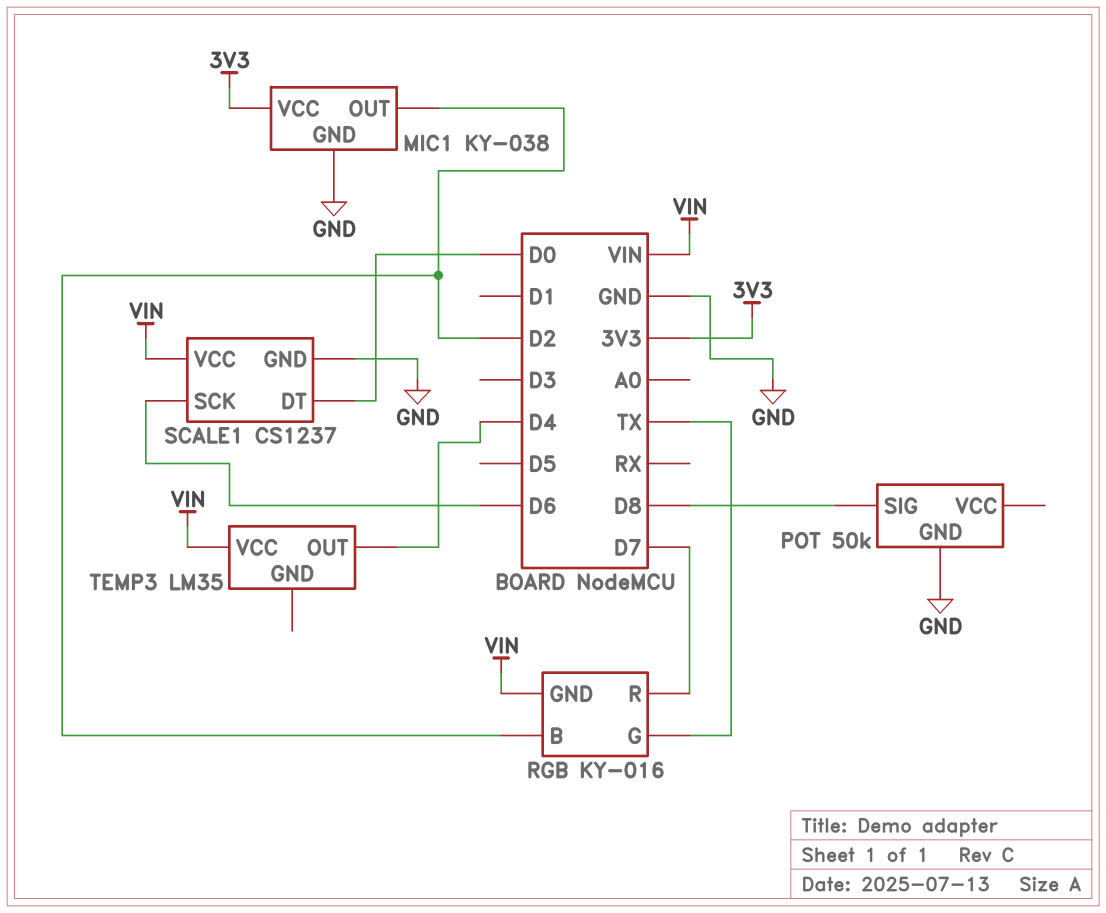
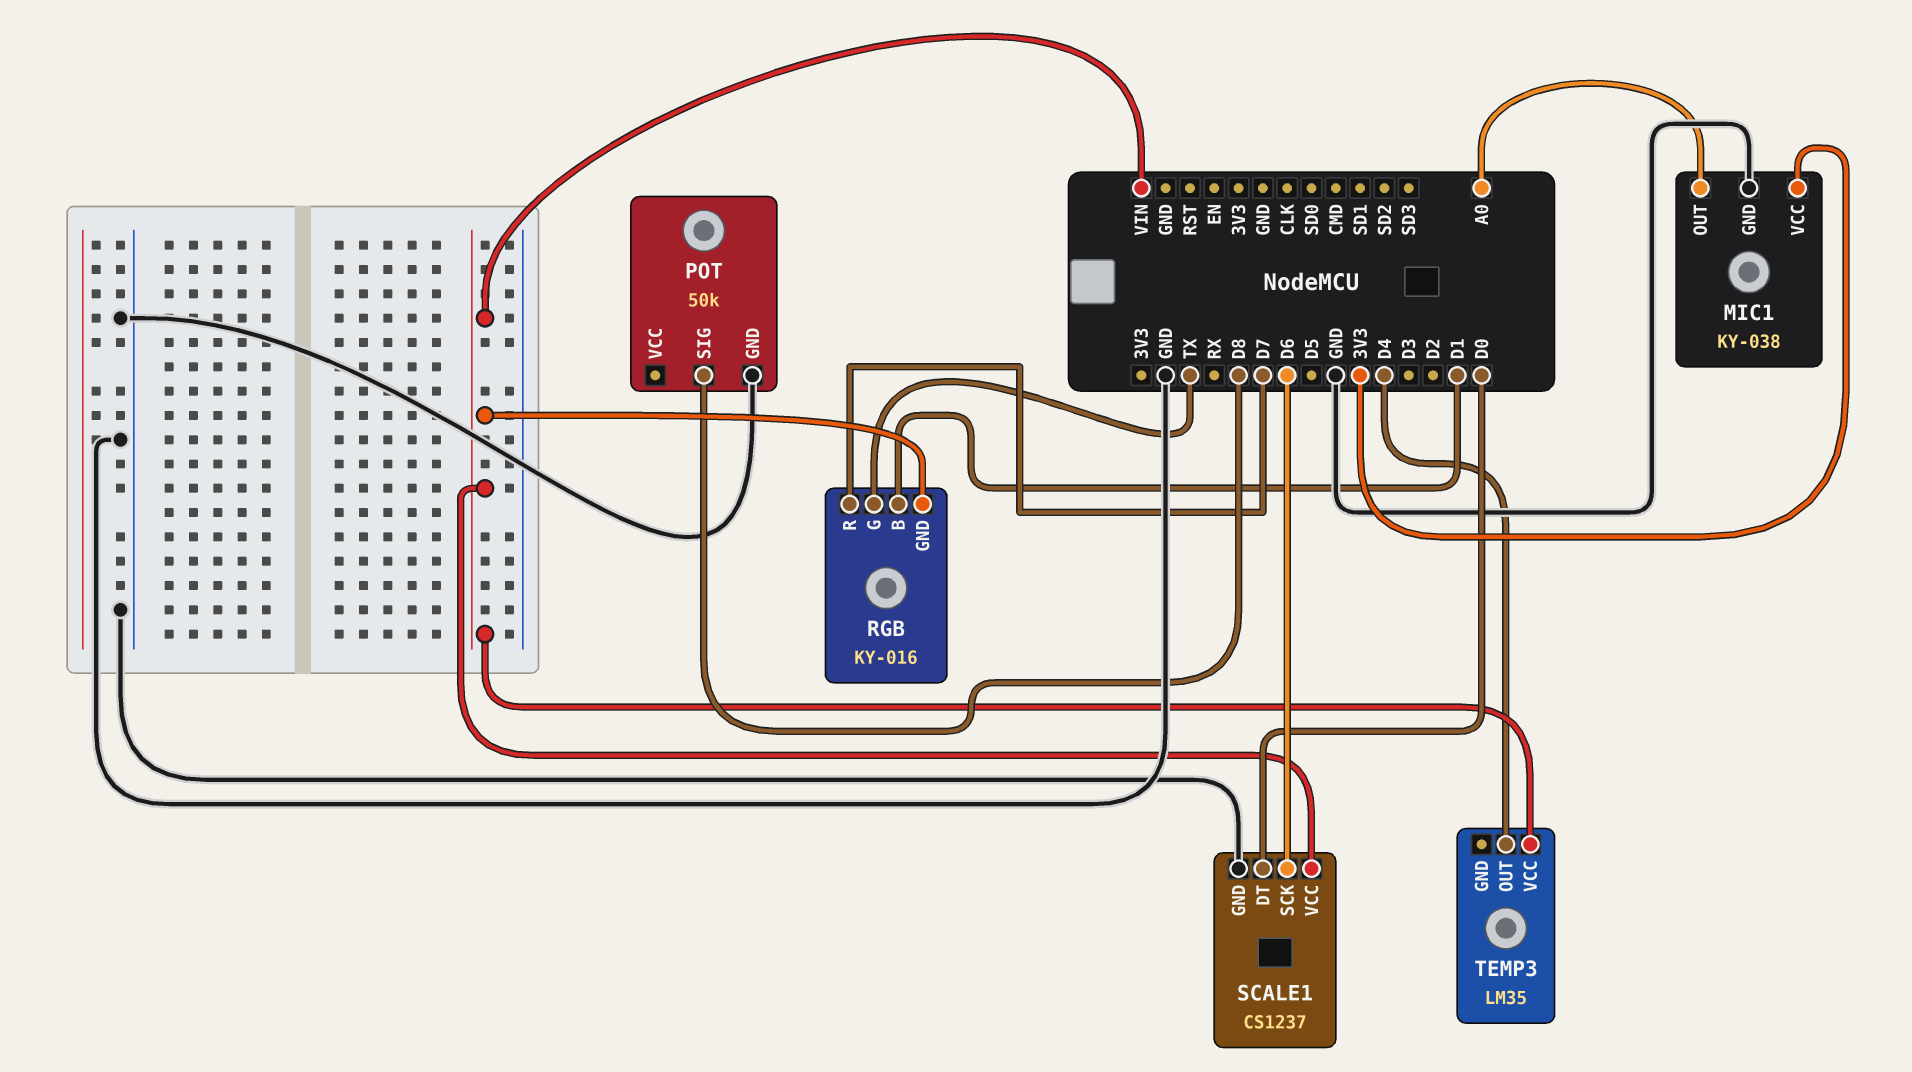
MIC1 pin OUT: D2 -> A0
RGB pin B: D2 -> D1

